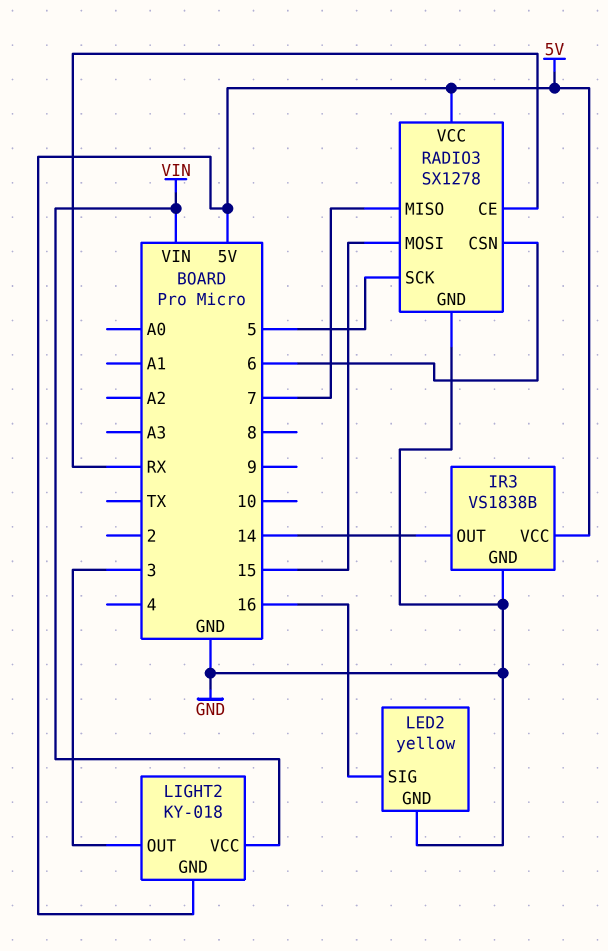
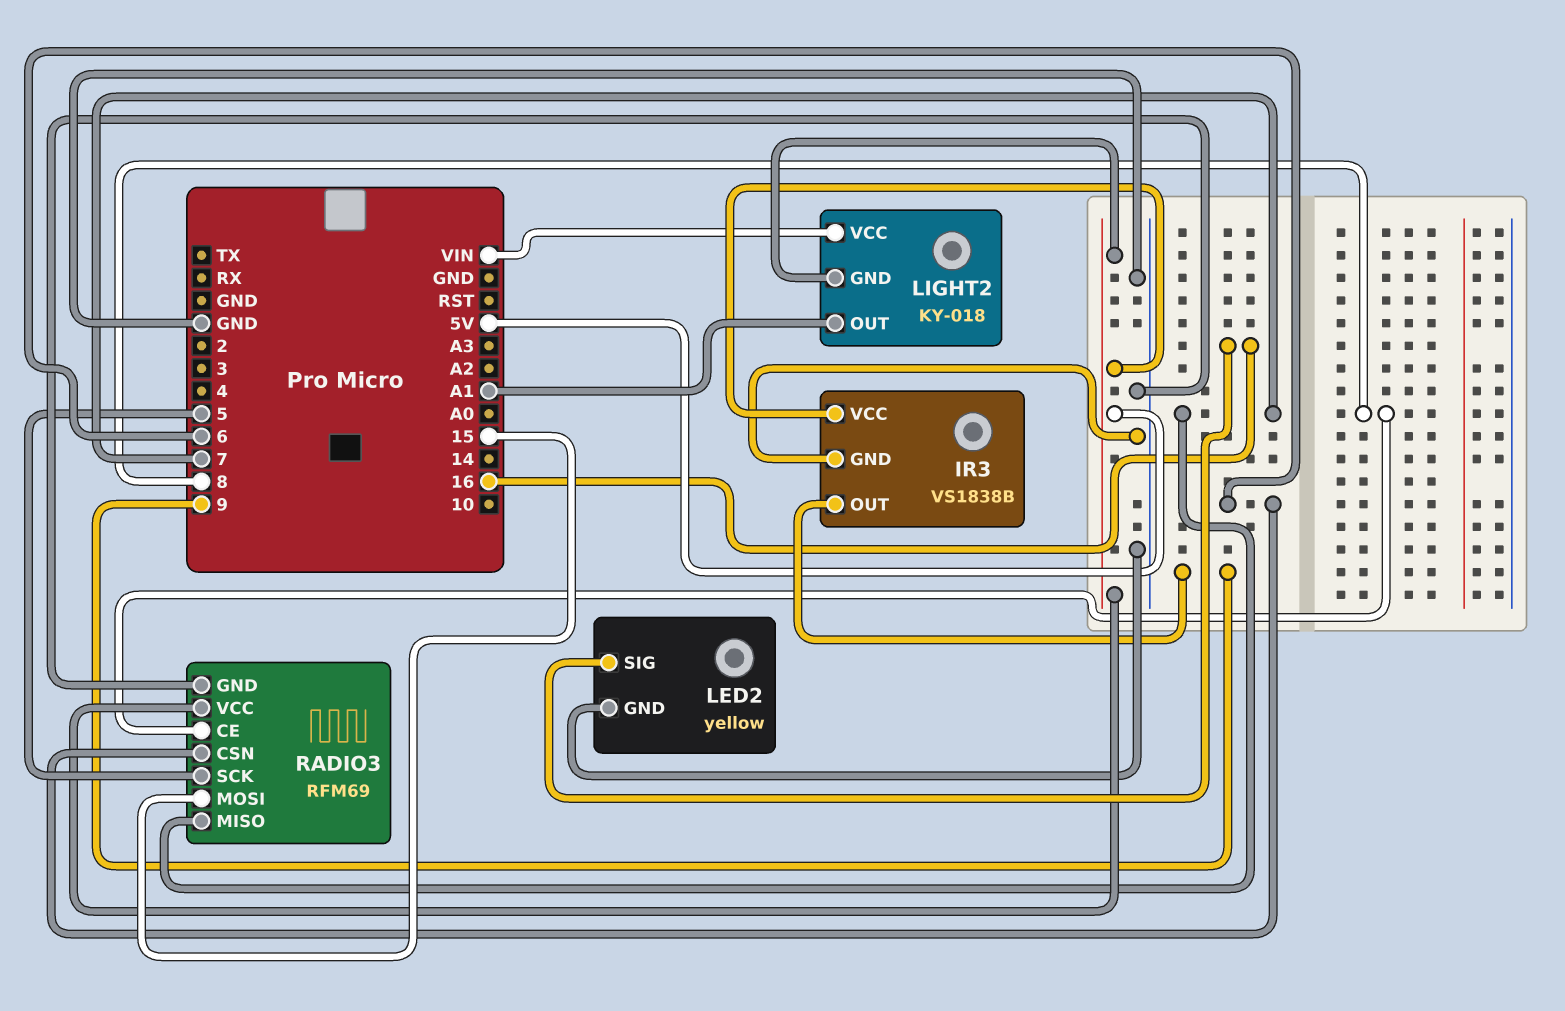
IR3 pin OUT: 14 -> 9
LIGHT2 pin OUT: 3 -> A1
RADIO3: SX1278 -> RFM69
RADIO3 pin CE: RX -> 8

